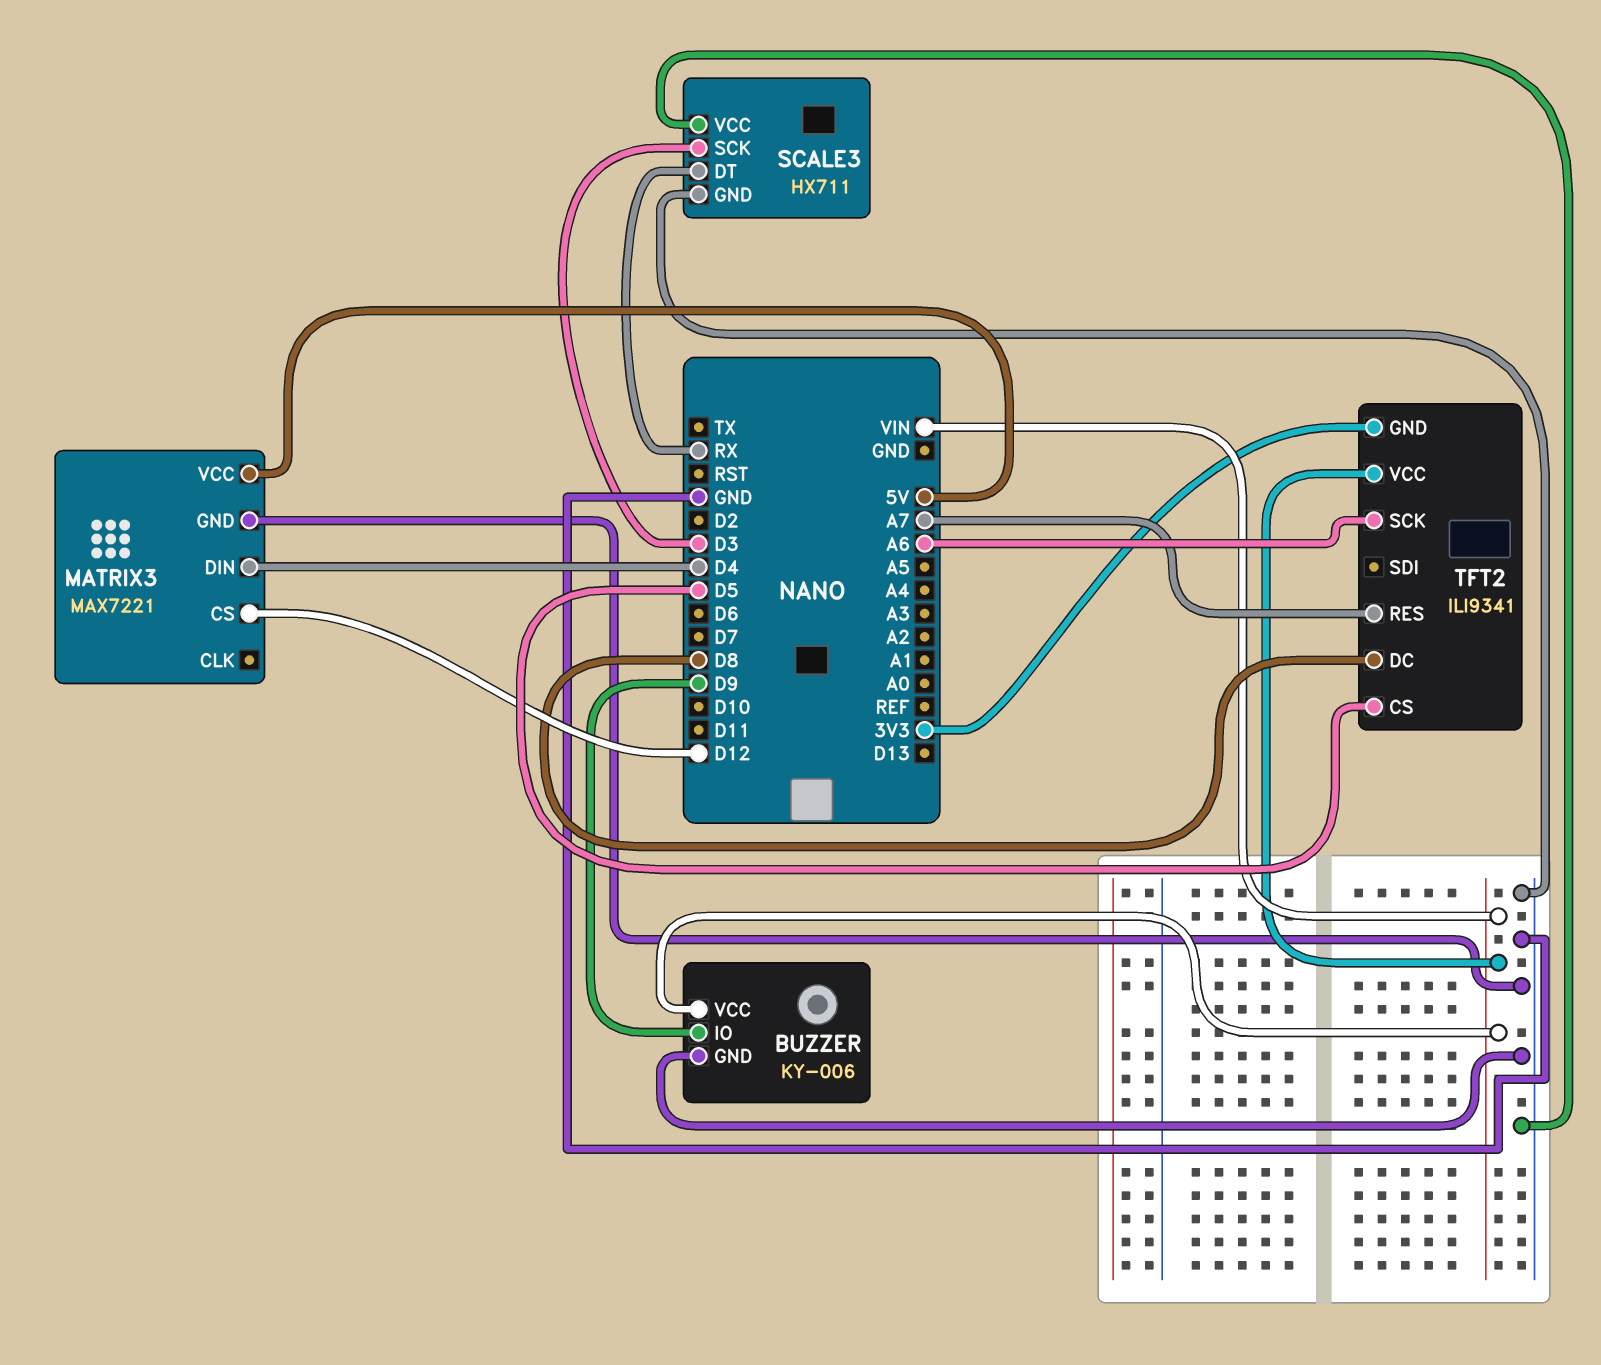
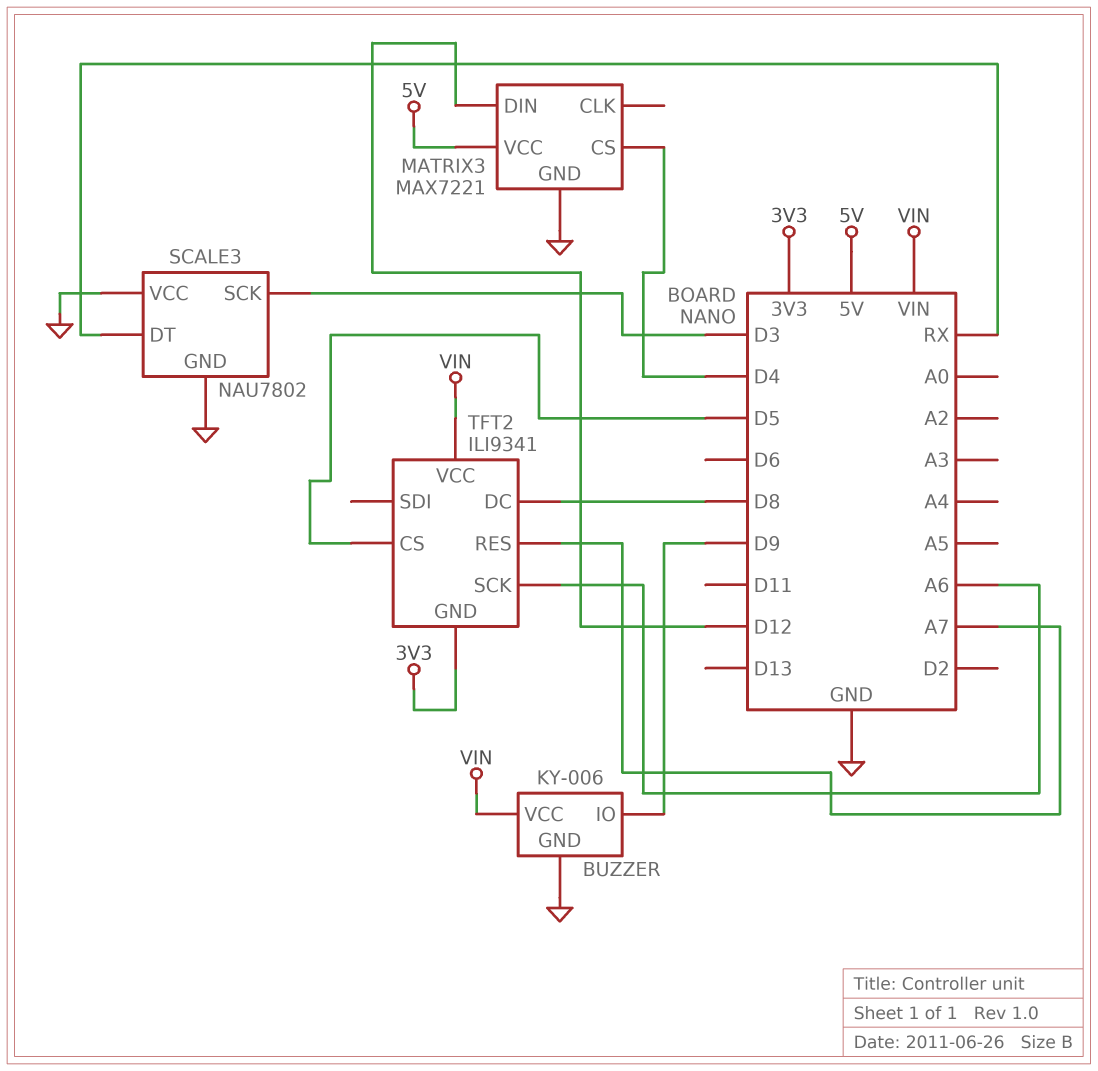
MATRIX3 pin CS: D12 -> D4
MATRIX3 pin DIN: D4 -> D12
SCALE3: HX711 -> NAU7802

